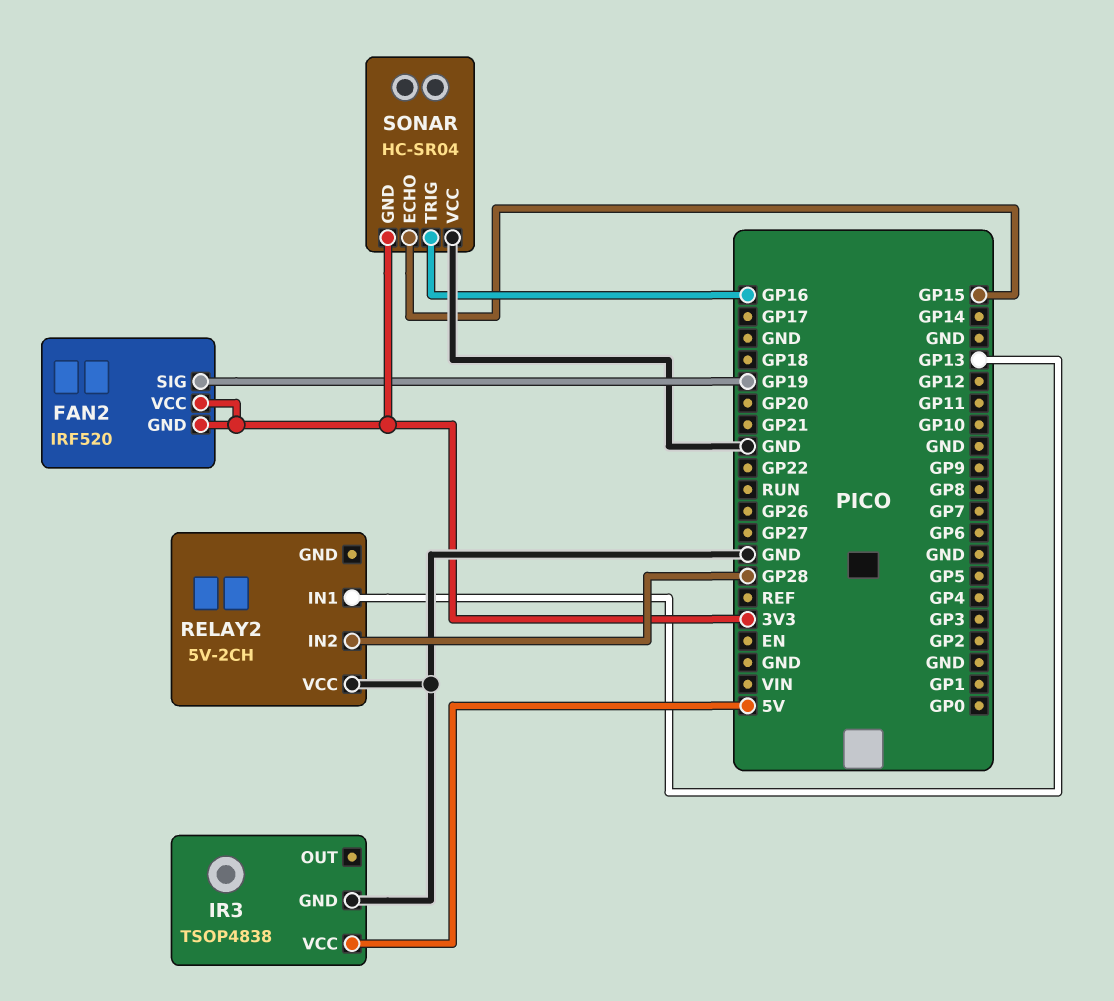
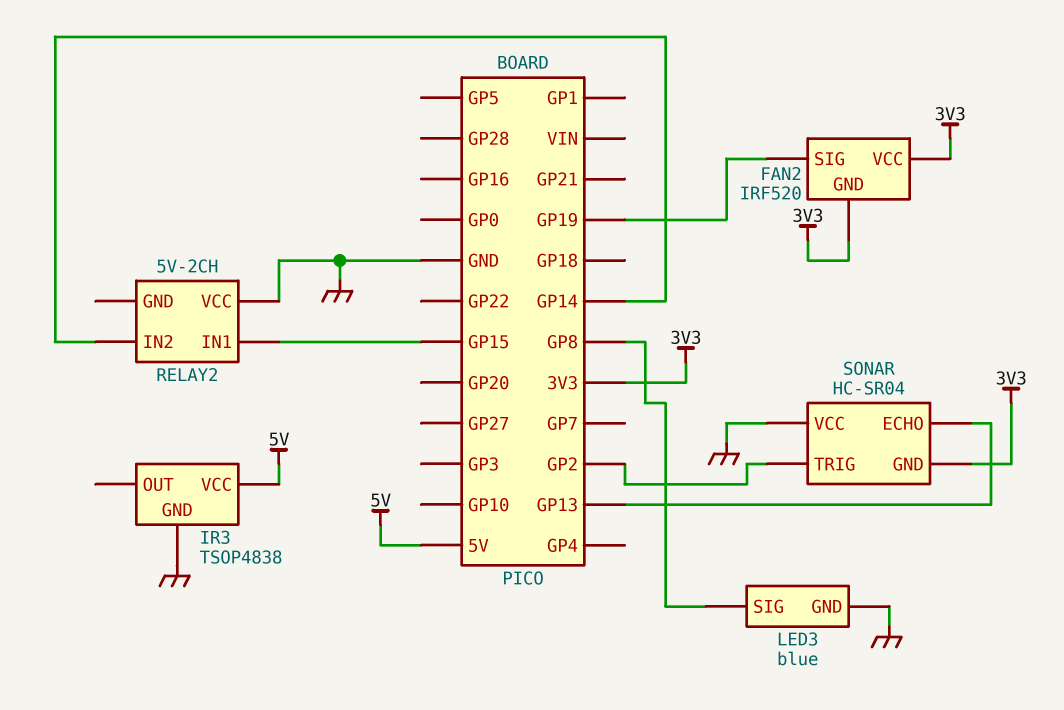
LED3: none -> blue
LED3 pin GND: none -> GND
LED3 pin SIG: none -> GP8
RELAY2 pin IN1: GP13 -> GP15
RELAY2 pin IN2: GP28 -> GP14
SONAR pin ECHO: GP15 -> GP13
SONAR pin TRIG: GP16 -> GP2

